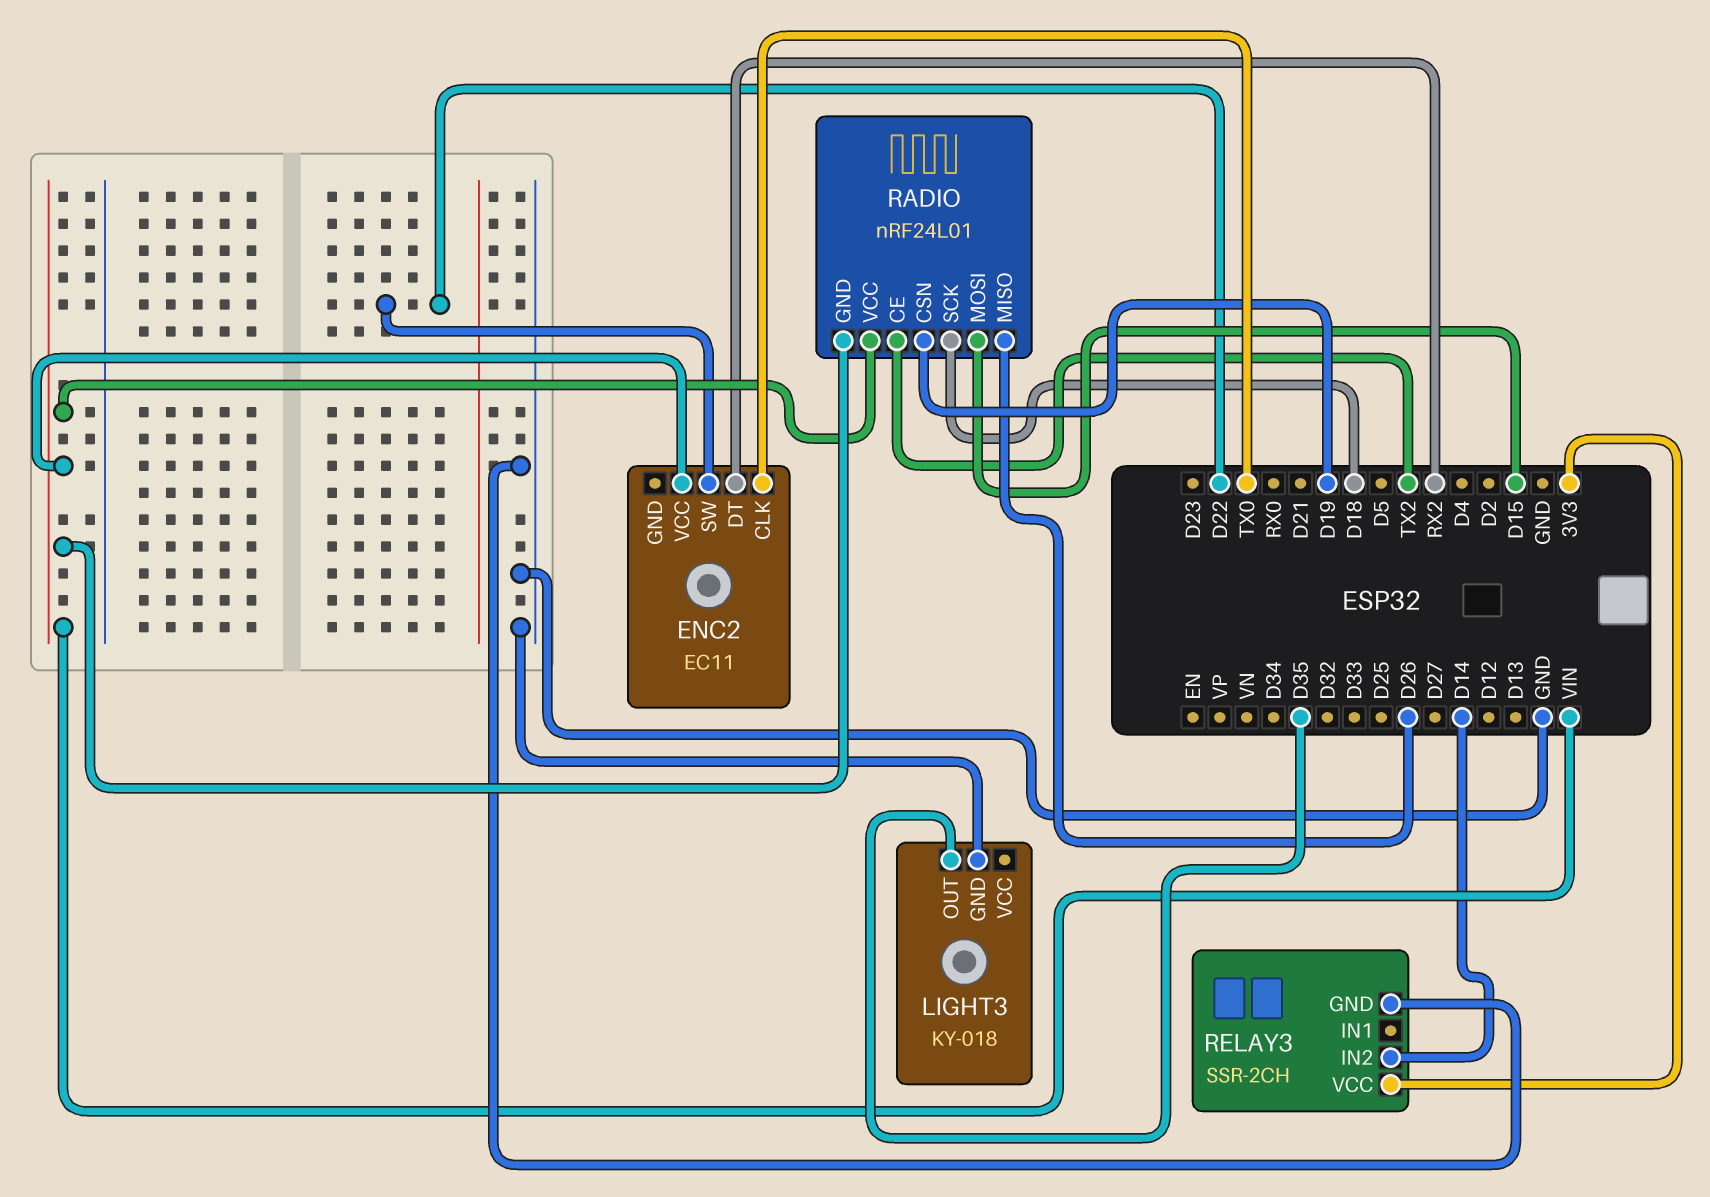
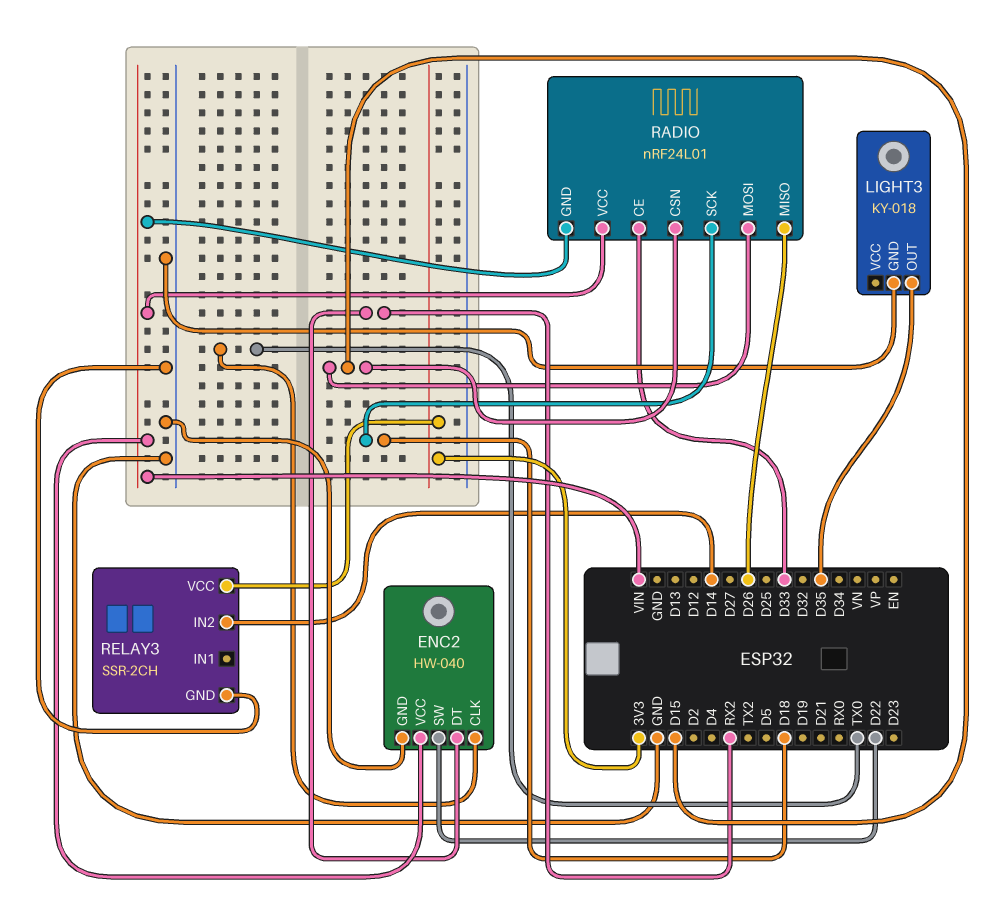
ENC2: EC11 -> HW-040
ENC2 pin GND: none -> GND
RADIO pin CE: TX2 -> D33
RADIO pin CSN: D19 -> D15

